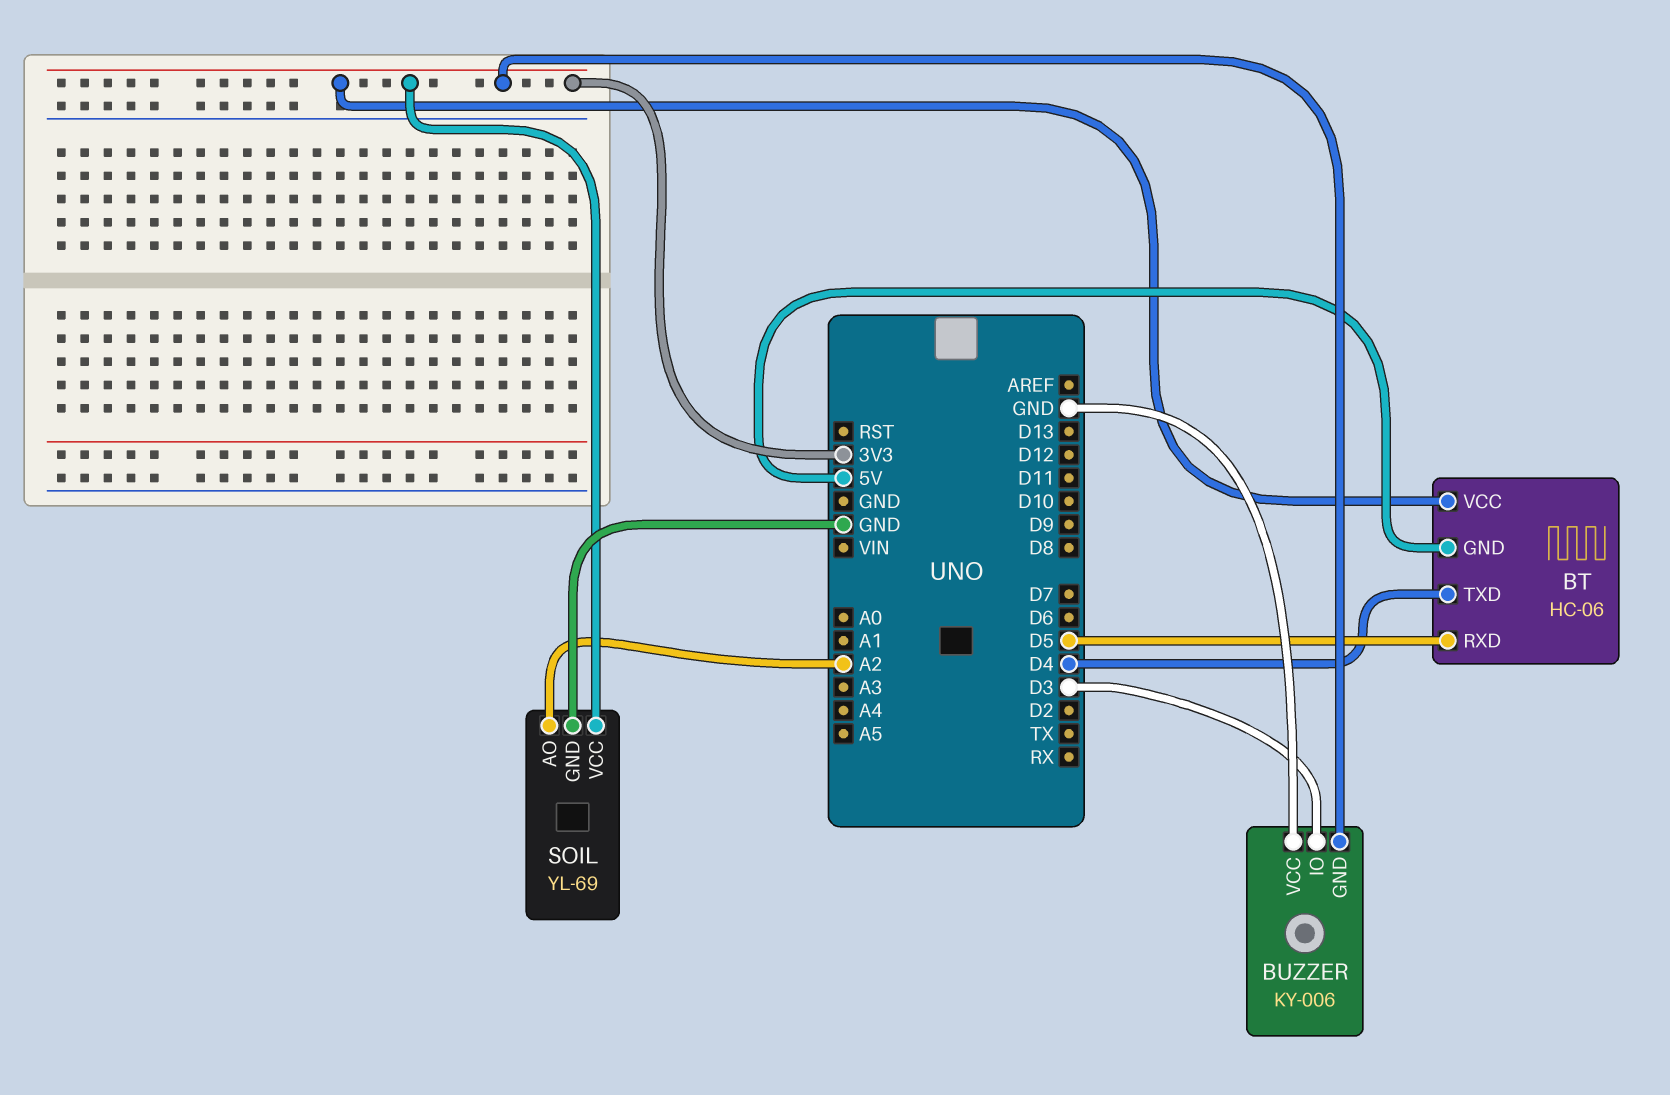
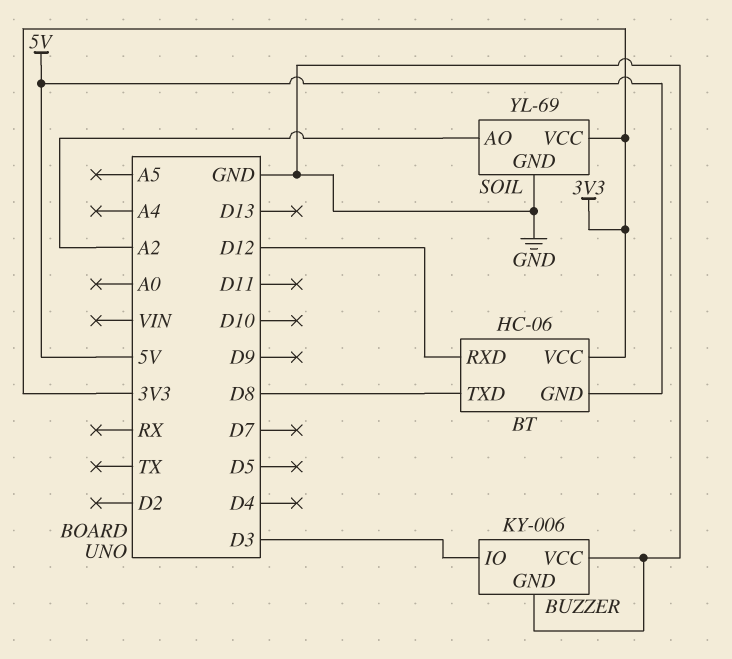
BT pin RXD: D5 -> D12
BT pin TXD: D4 -> D8
BUZZER pin GND: 3V3 -> GND

